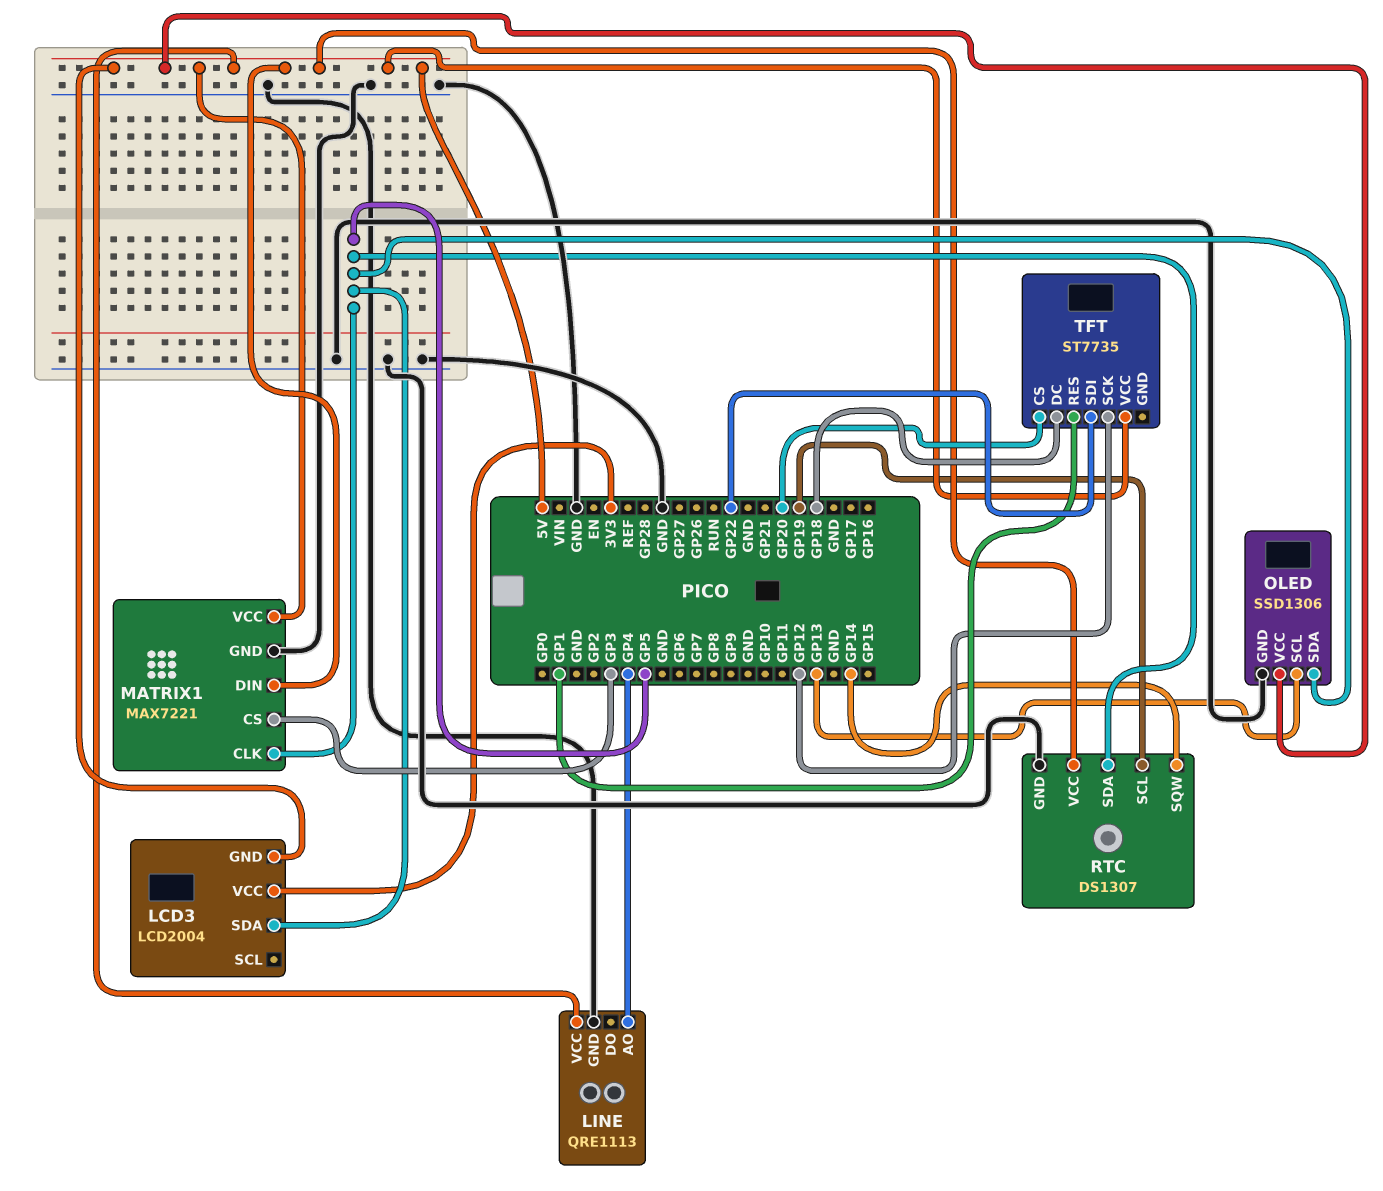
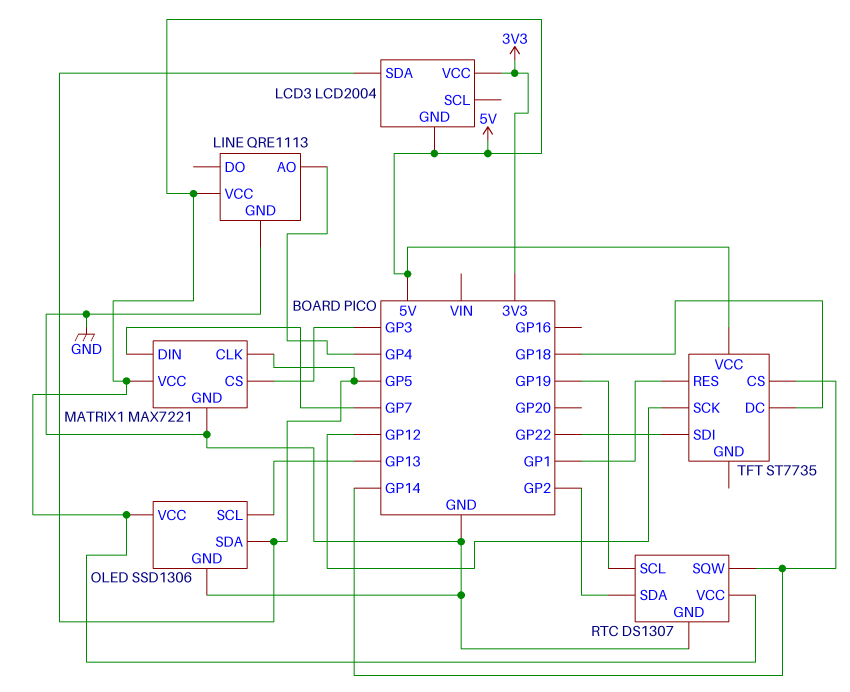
MATRIX1 pin DIN: 5V -> GP7
RTC pin SDA: GP5 -> GP2
TFT pin CS: GP20 -> GP14

